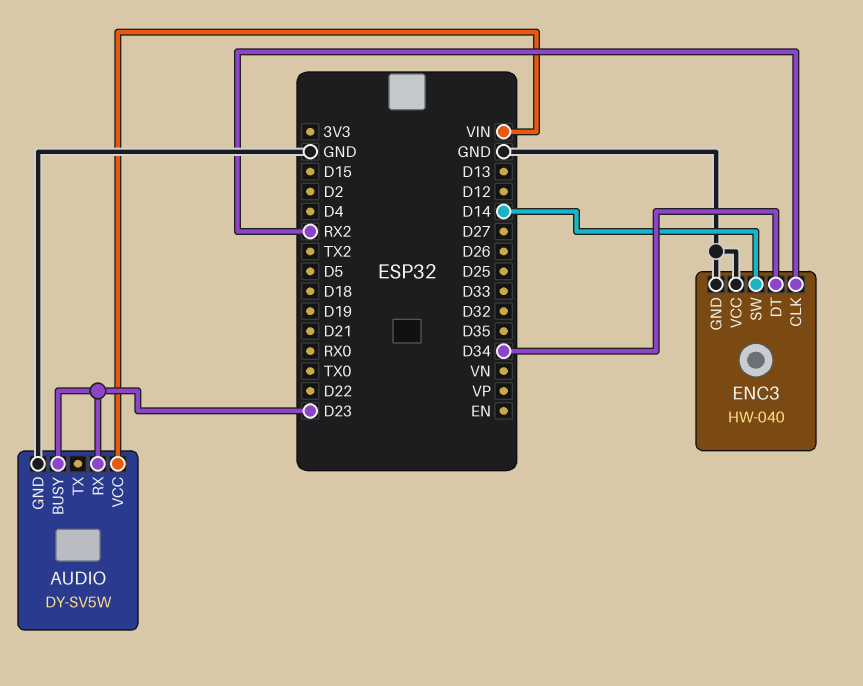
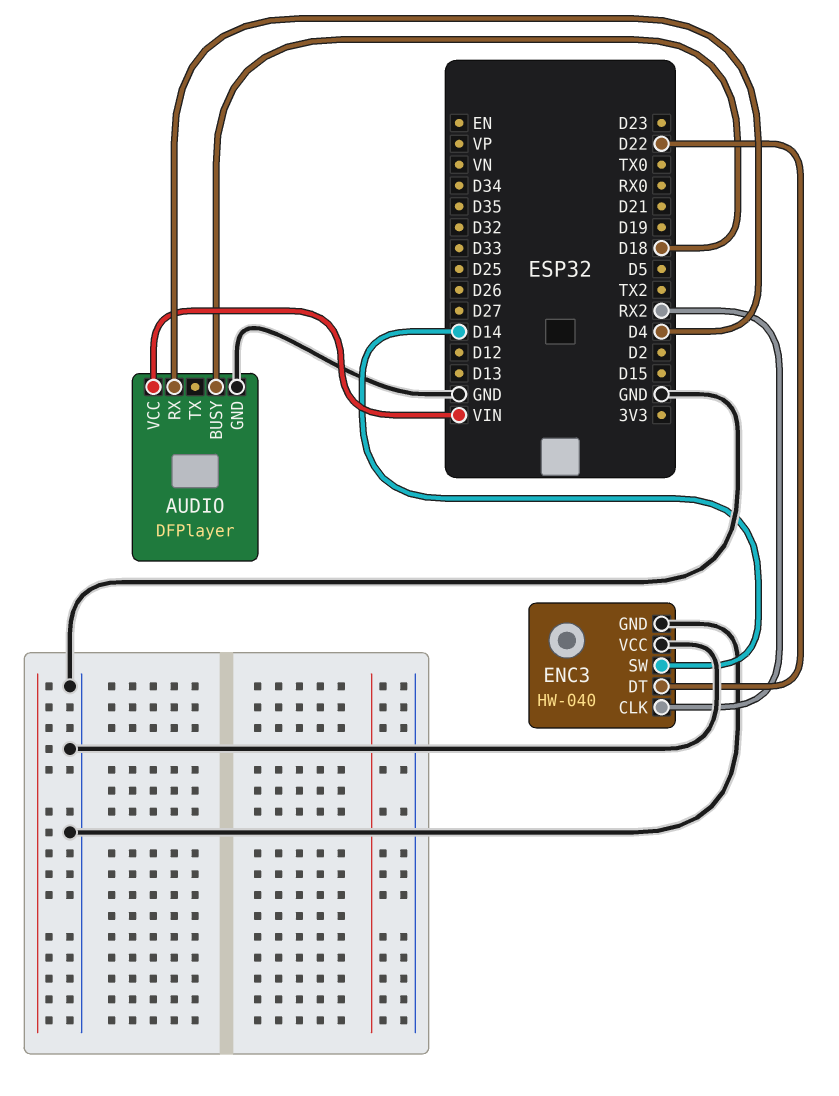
AUDIO: DY-SV5W -> DFPlayer
AUDIO pin BUSY: D23 -> D18
AUDIO pin RX: D23 -> D4
ENC3 pin DT: D34 -> D22

